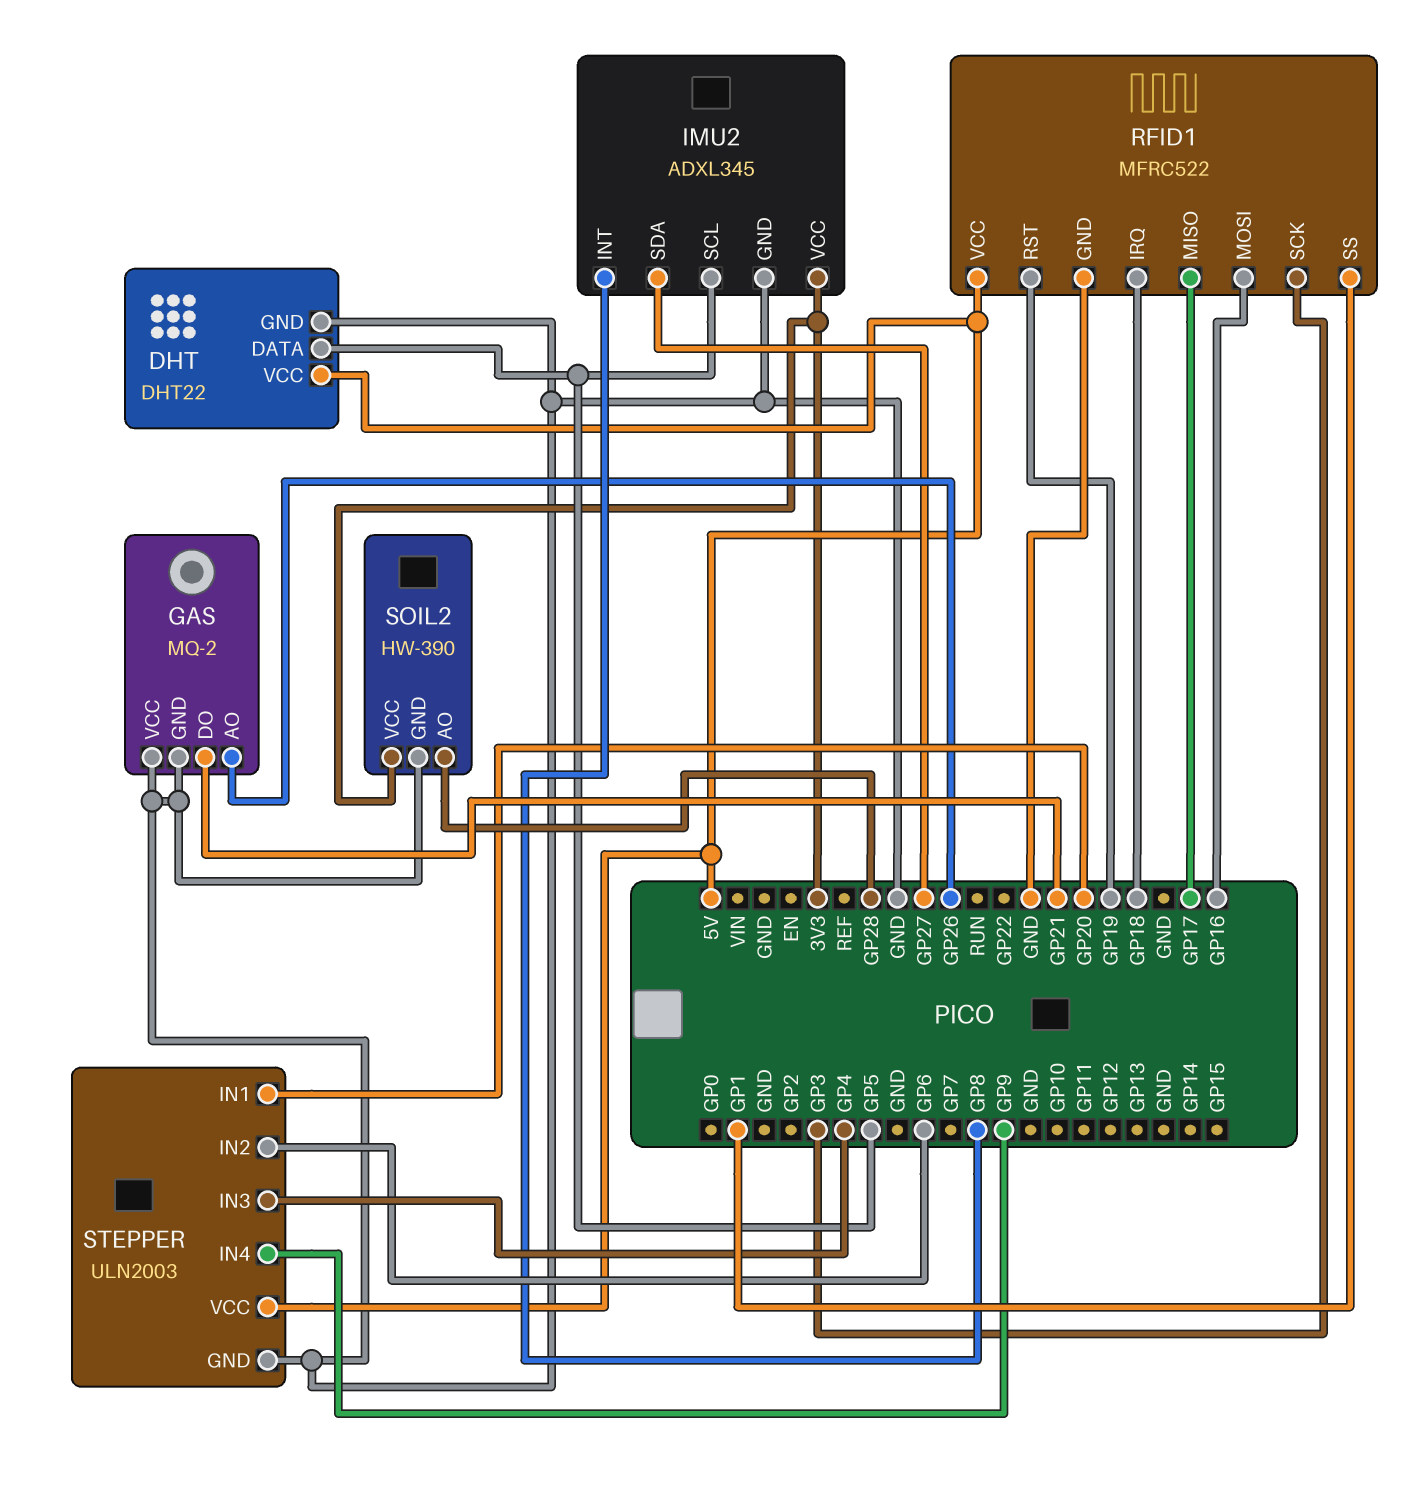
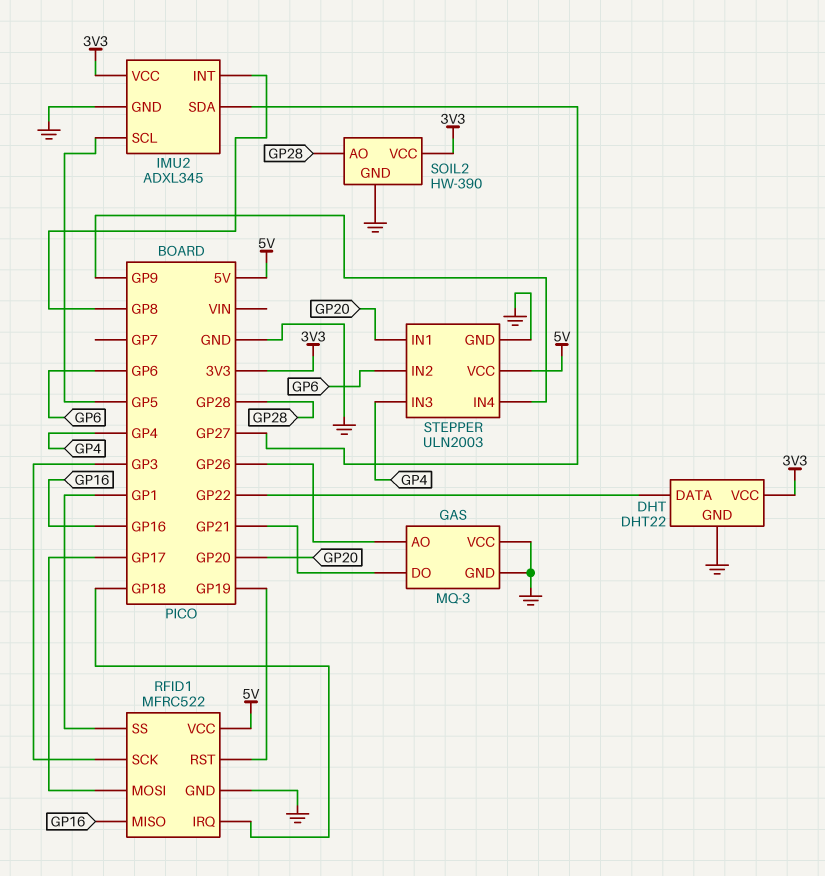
DHT pin DATA: GP5 -> GP22
DHT pin VCC: 5V -> 3V3
GAS: MQ-2 -> MQ-3
RFID1 pin MISO: GP17 -> GP16
RFID1 pin MOSI: GP16 -> GP17

